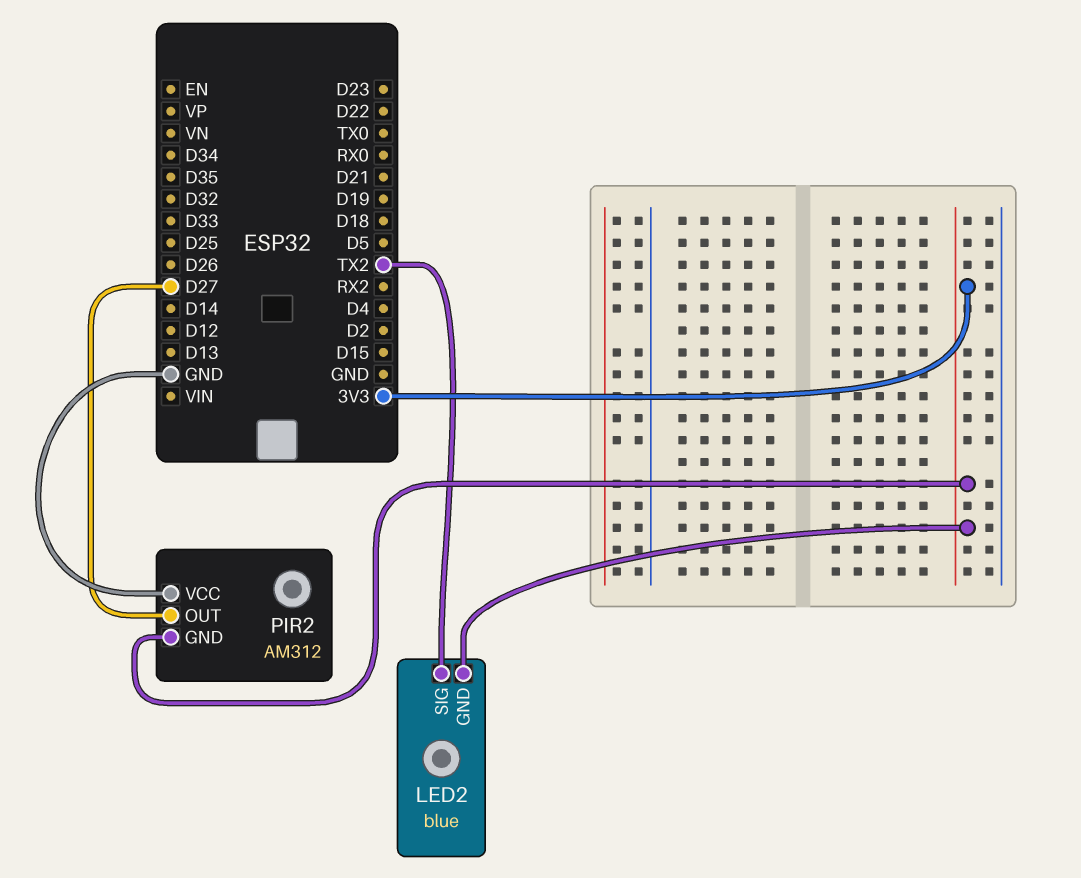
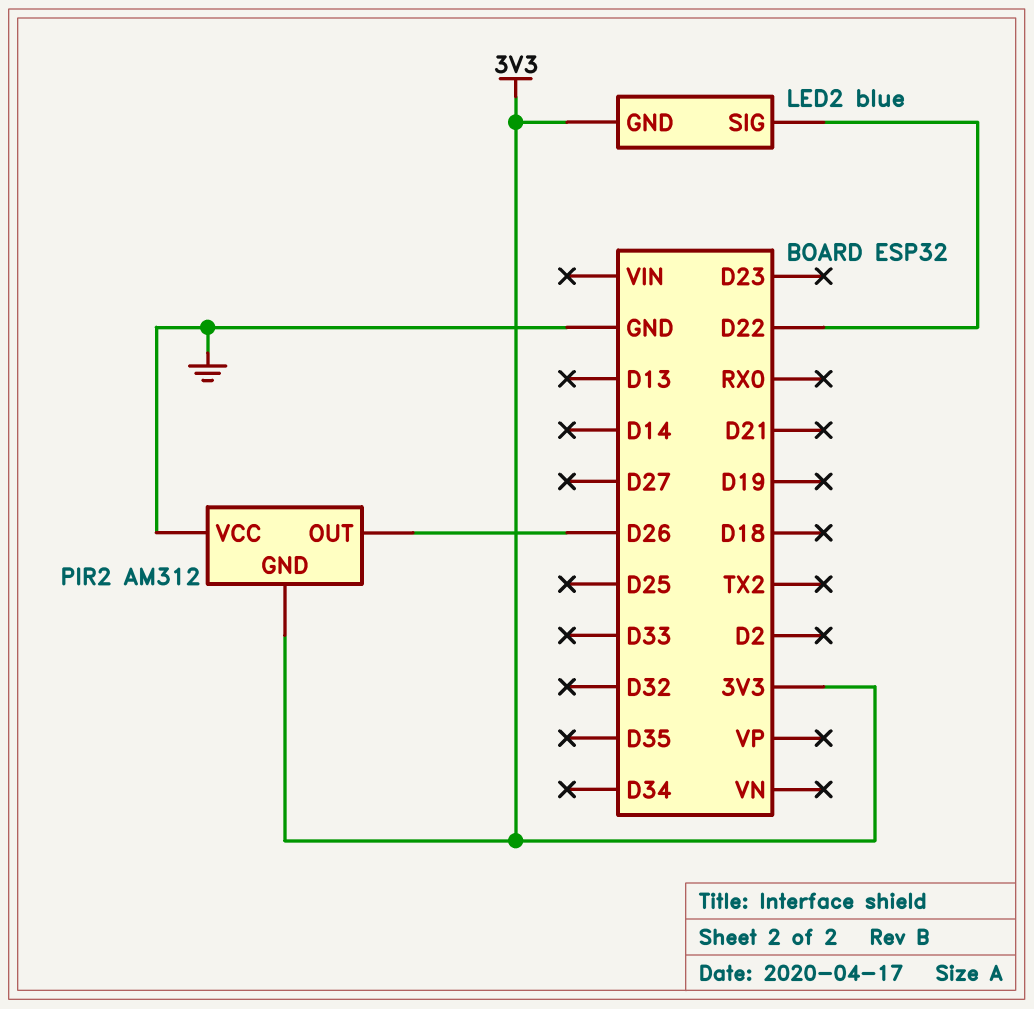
LED2 pin SIG: TX2 -> D22
PIR2 pin OUT: D27 -> D26

